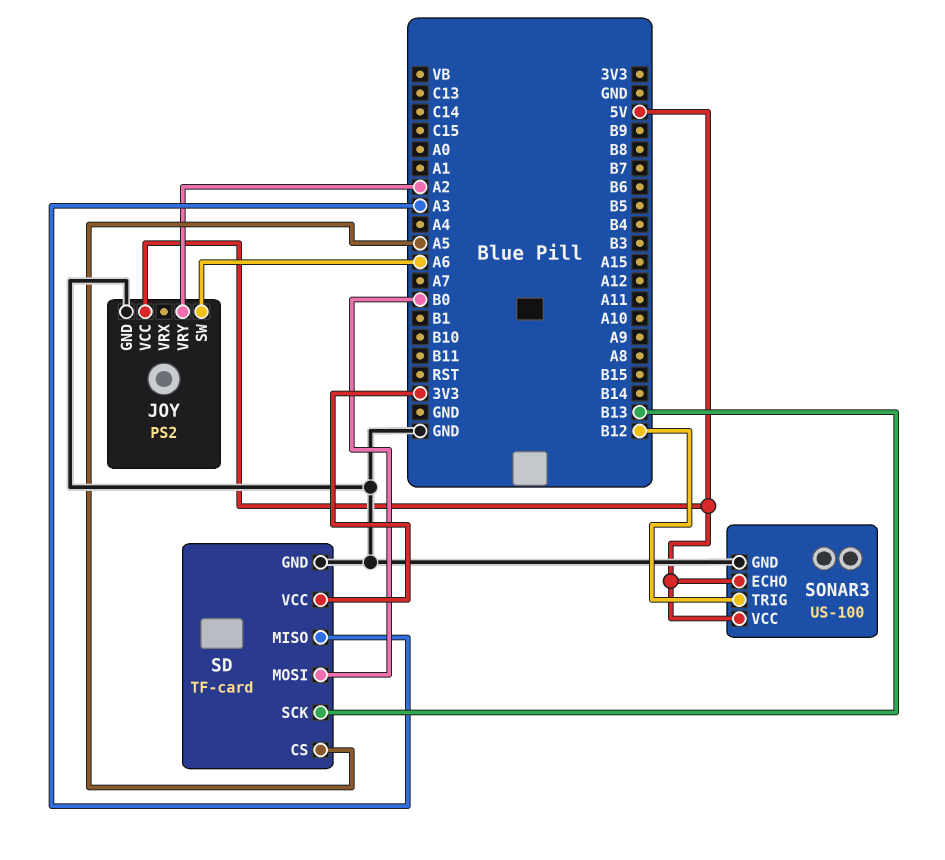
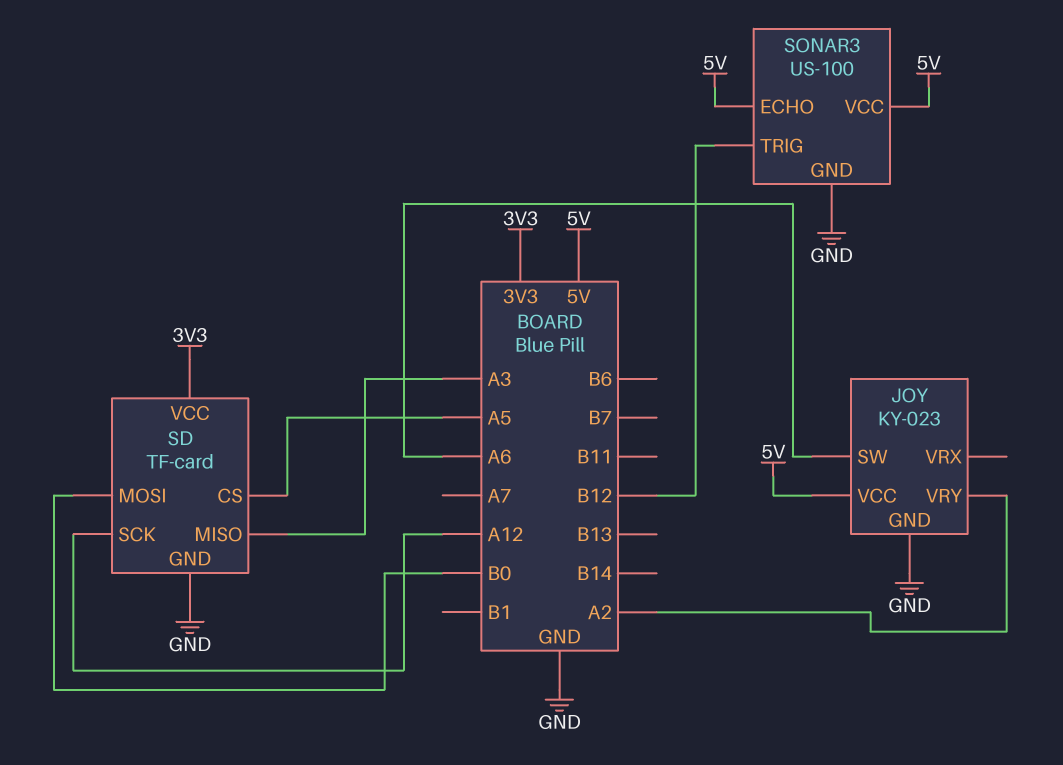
JOY: PS2 -> KY-023
SD pin SCK: B13 -> A12

